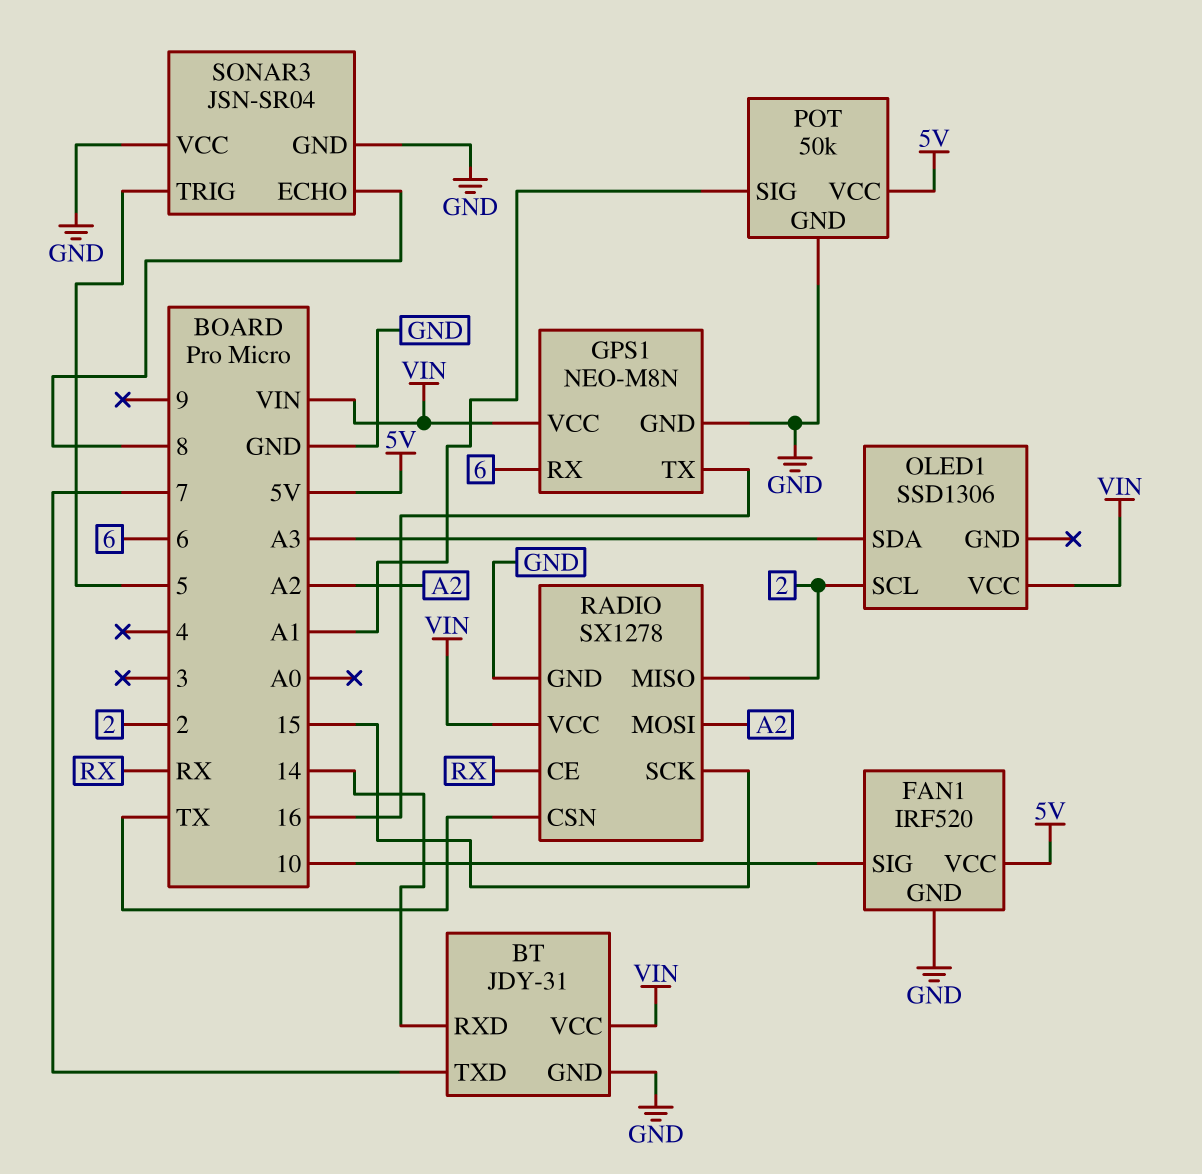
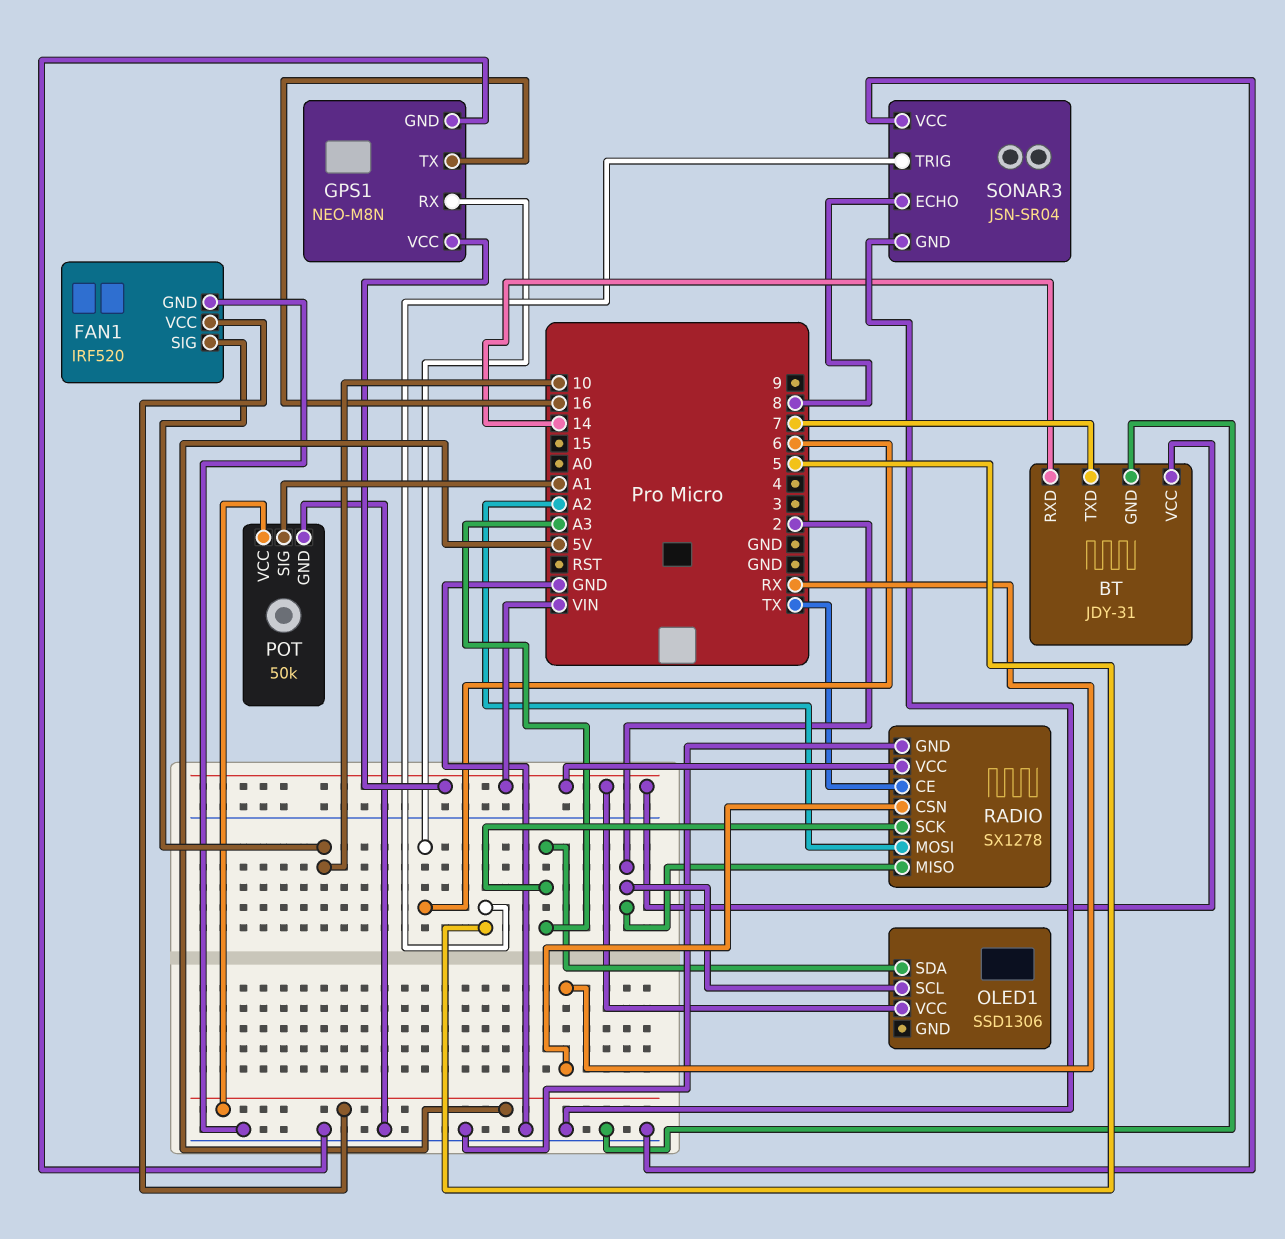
RADIO pin CE: RX -> TX
RADIO pin CSN: TX -> RX
RADIO pin SCK: 15 -> A3

